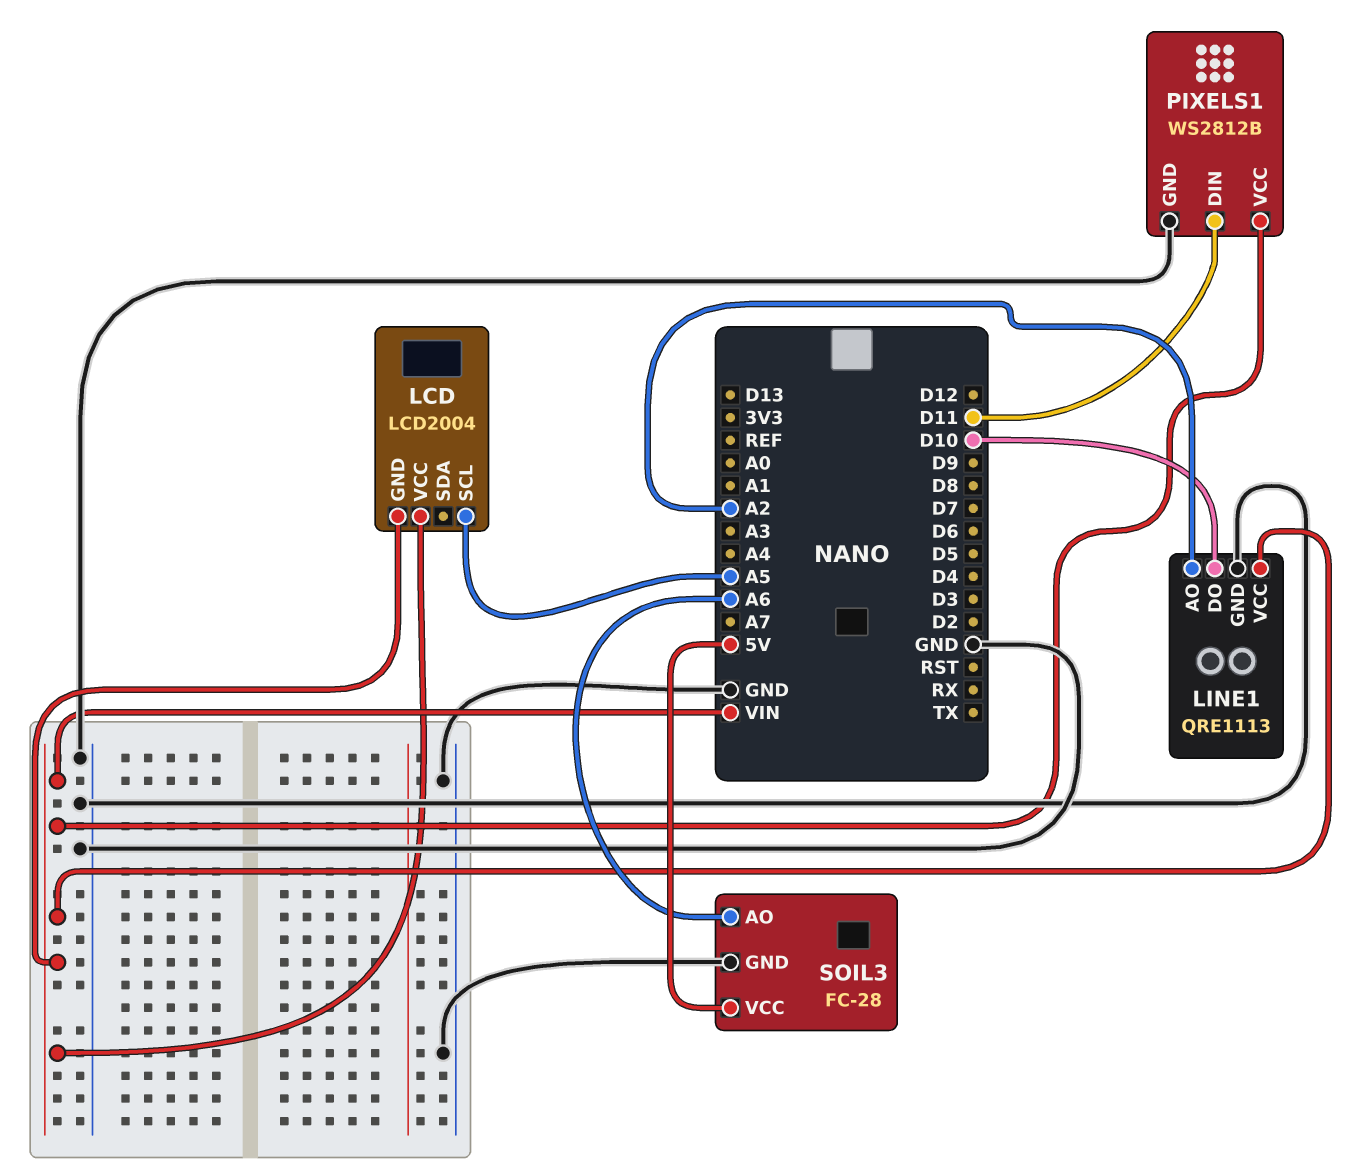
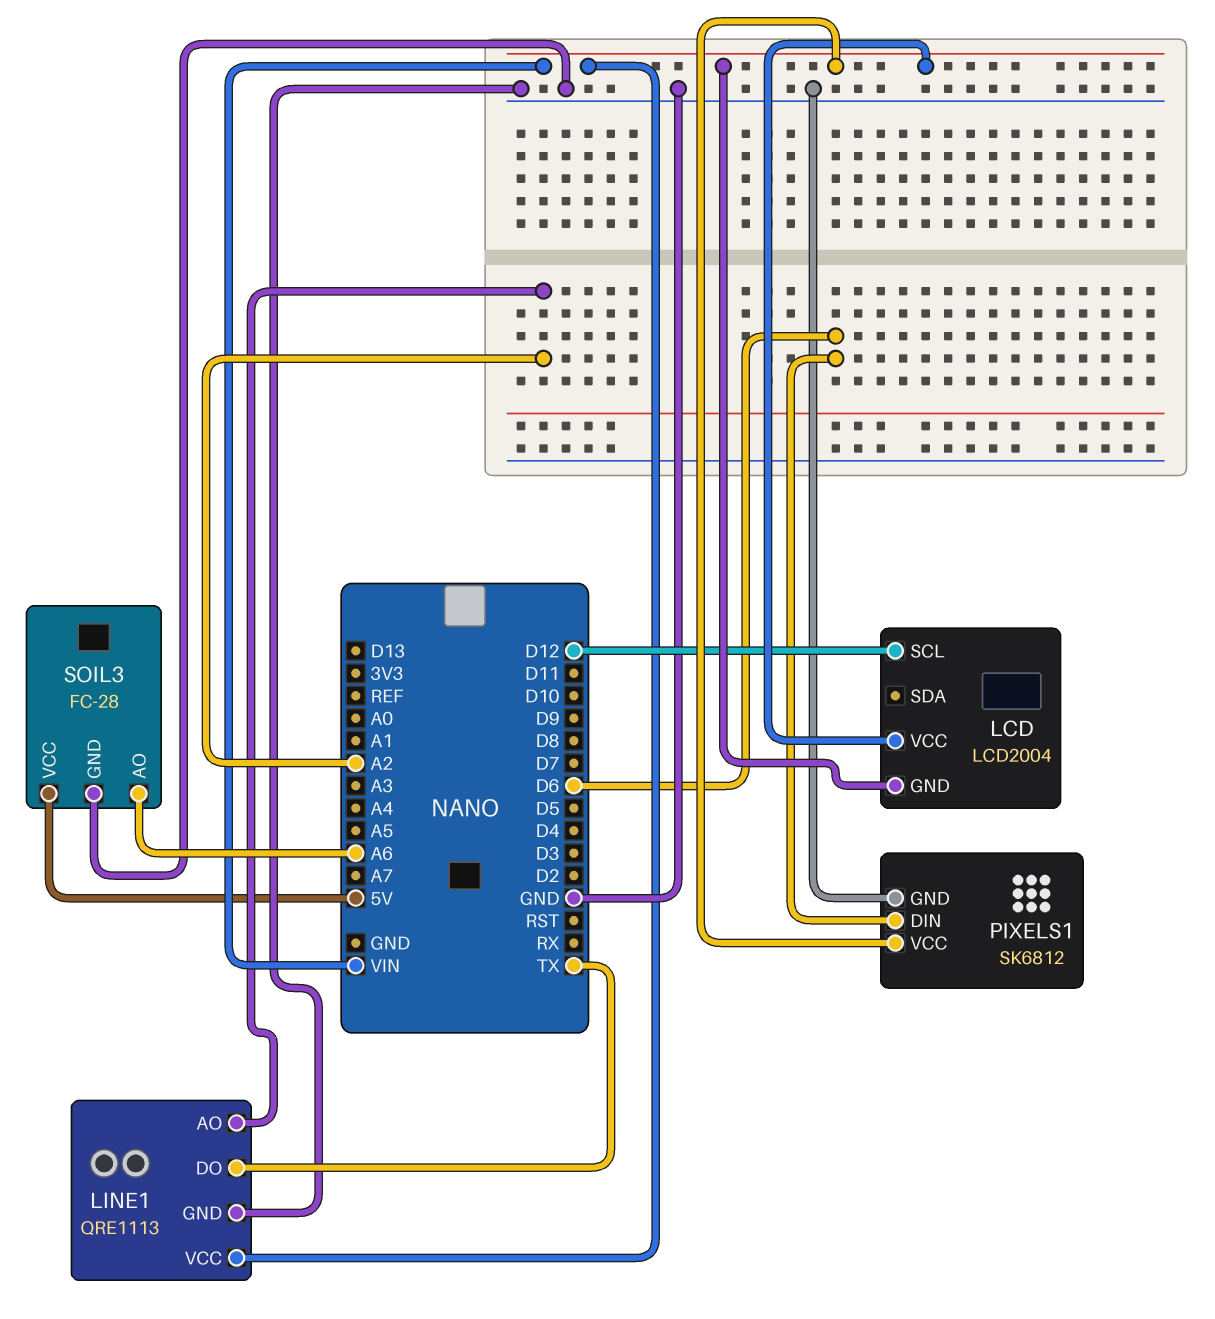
LCD pin SCL: A5 -> D12
LINE1 pin DO: D10 -> TX
PIXELS1: WS2812B -> SK6812
PIXELS1 pin DIN: D11 -> D6

